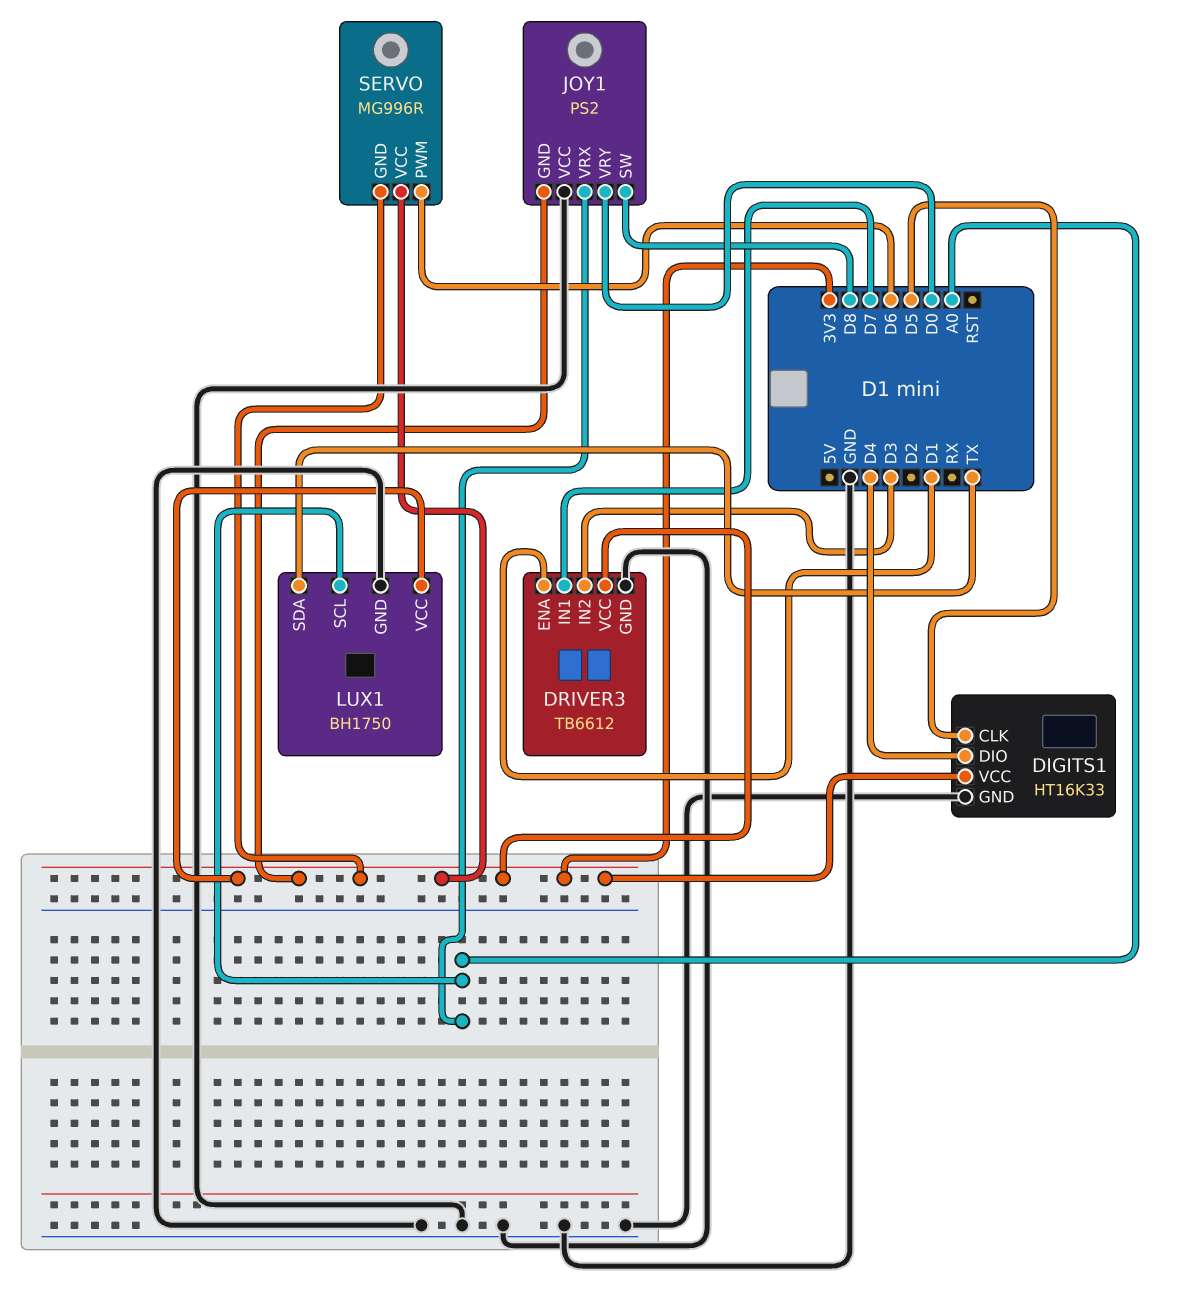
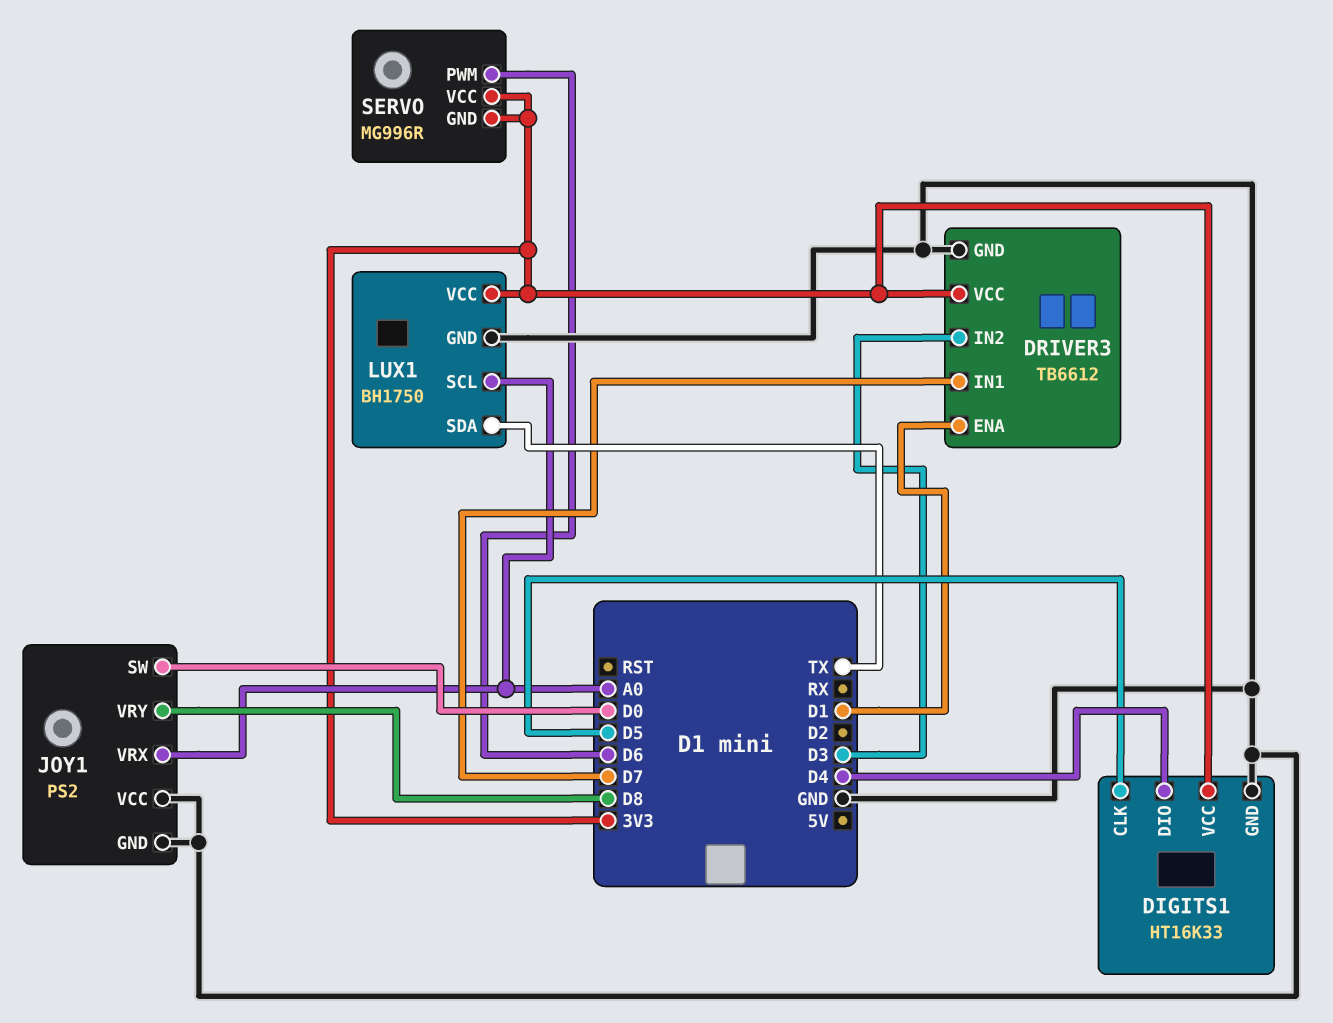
JOY1 pin GND: 3V3 -> GND
JOY1 pin SW: D8 -> D0
JOY1 pin VRY: D0 -> D8

